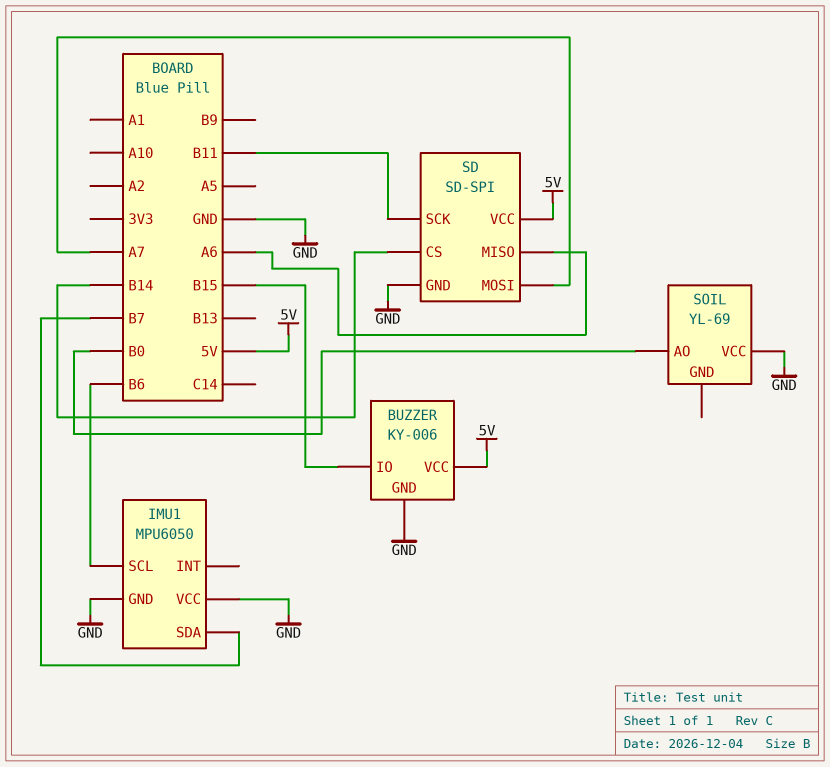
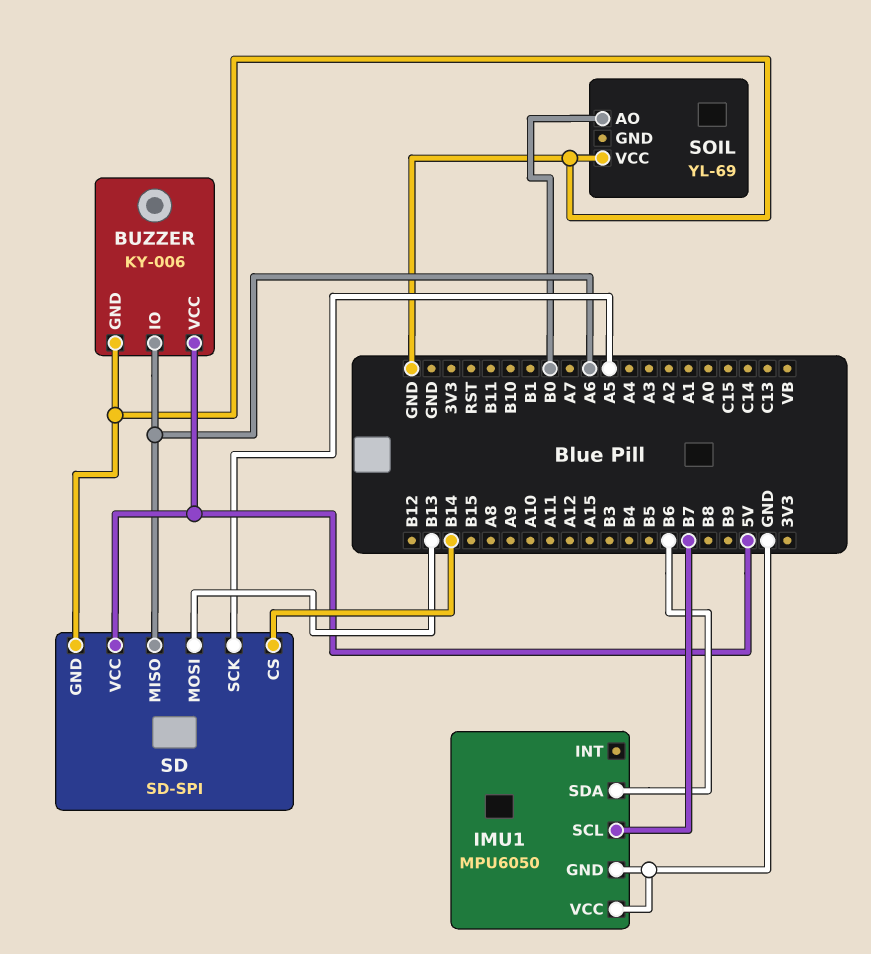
BUZZER pin IO: B15 -> A6
IMU1 pin SCL: B6 -> B7
IMU1 pin SDA: B7 -> B6
SD pin MOSI: A7 -> B13
SD pin SCK: B11 -> A5

